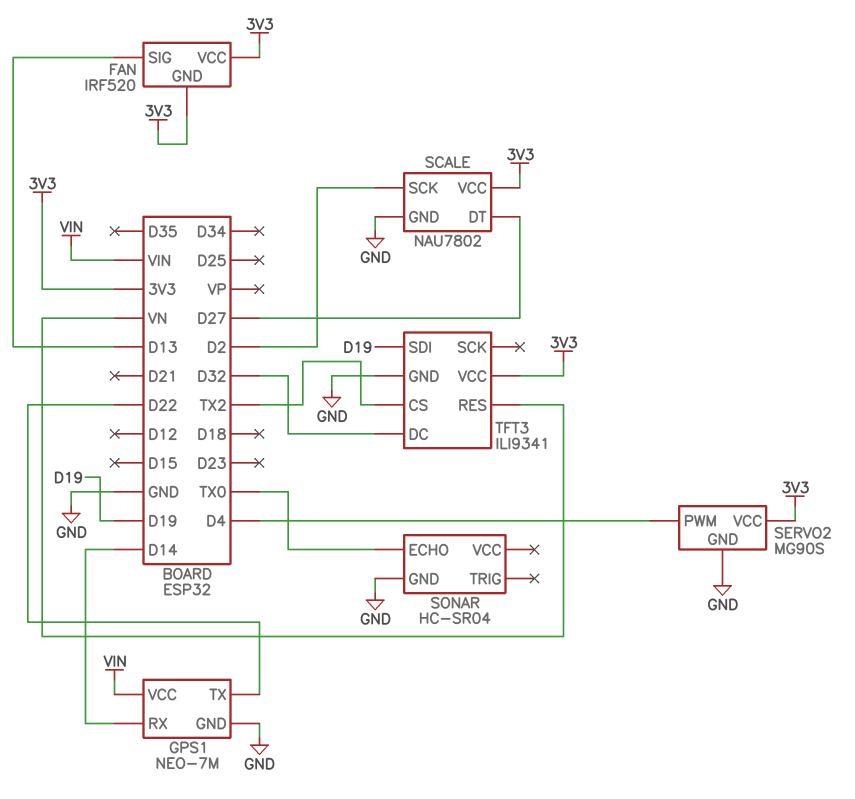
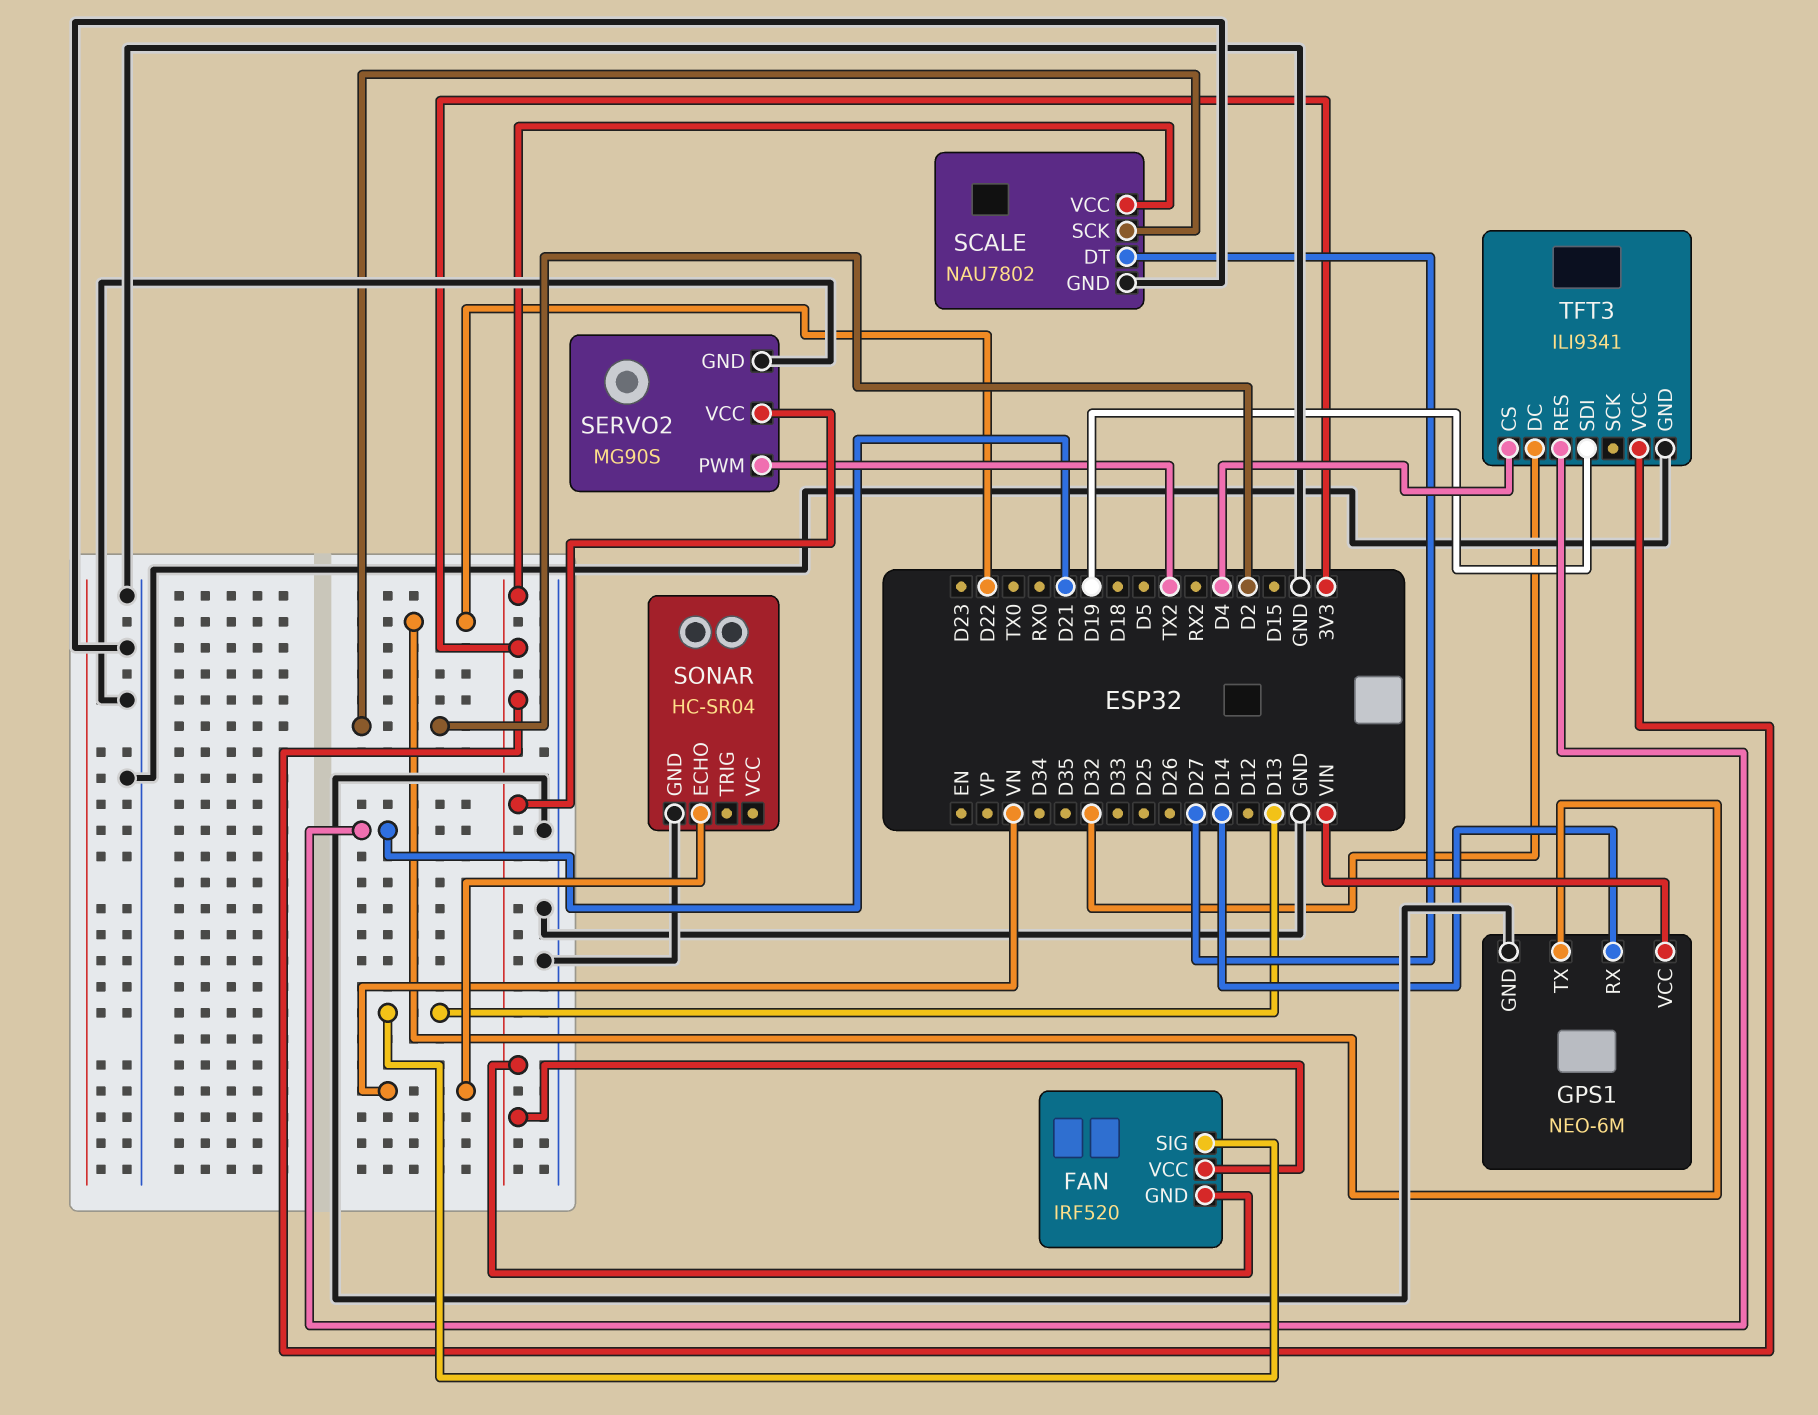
GPS1: NEO-7M -> NEO-6M
SERVO2 pin PWM: D4 -> TX2
SONAR pin ECHO: TX0 -> VN
TFT3 pin CS: TX2 -> D4
TFT3 pin RES: VN -> D21

